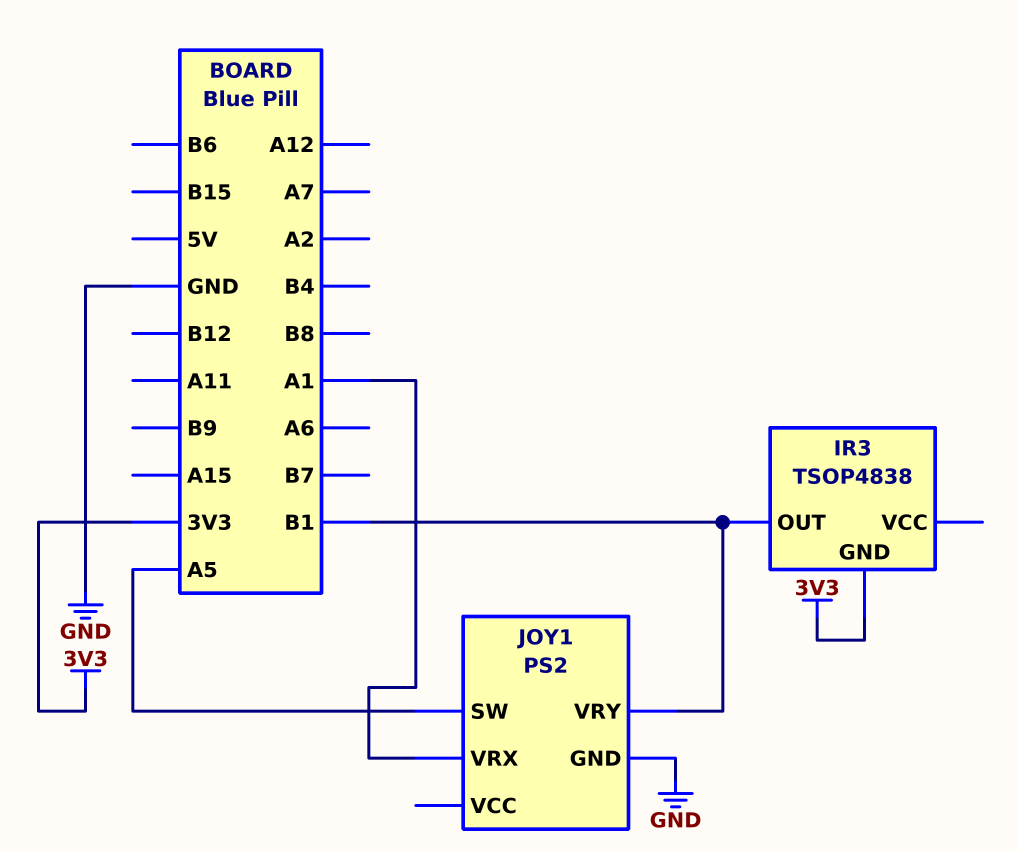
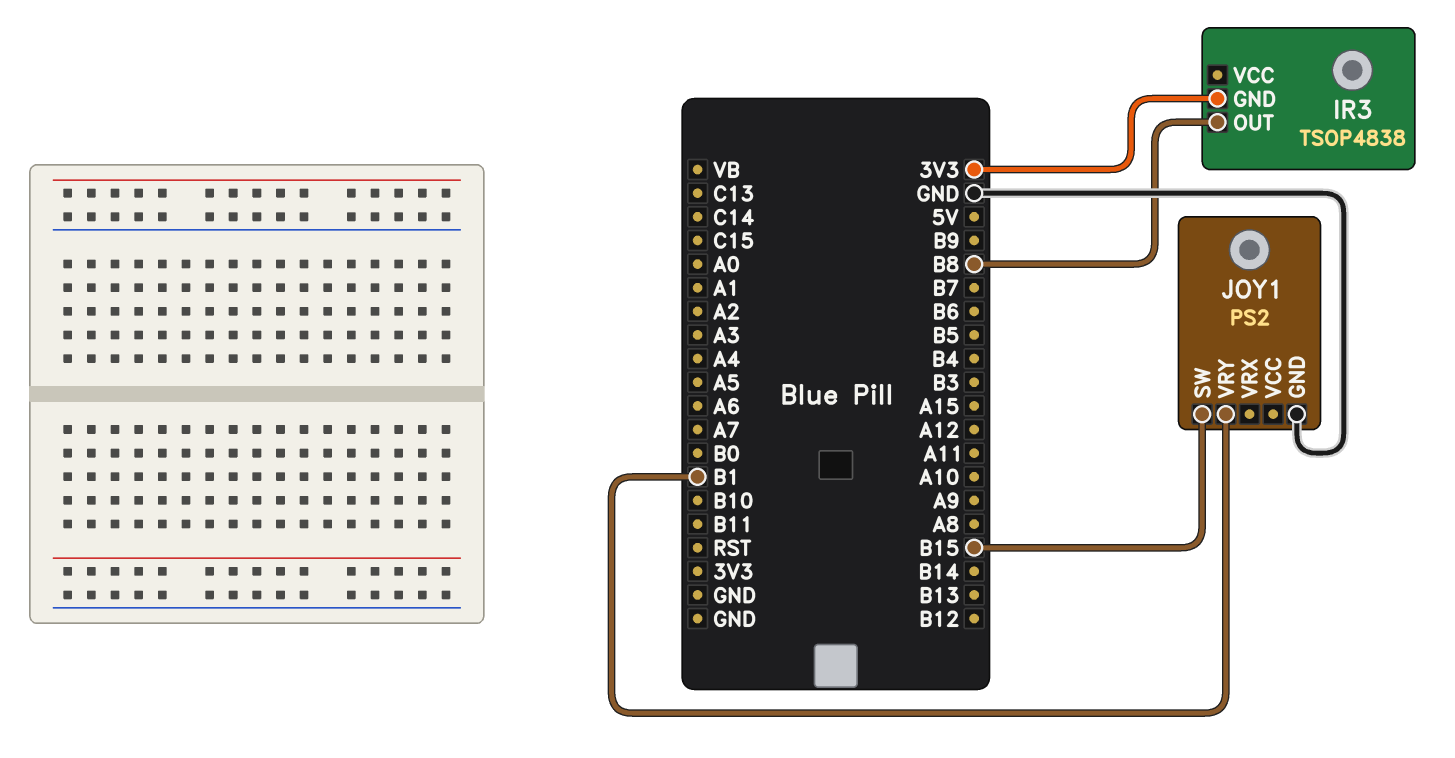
IR3 pin OUT: B1 -> B8
JOY1 pin SW: A5 -> B15
JOY1 pin VRX: A1 -> none

